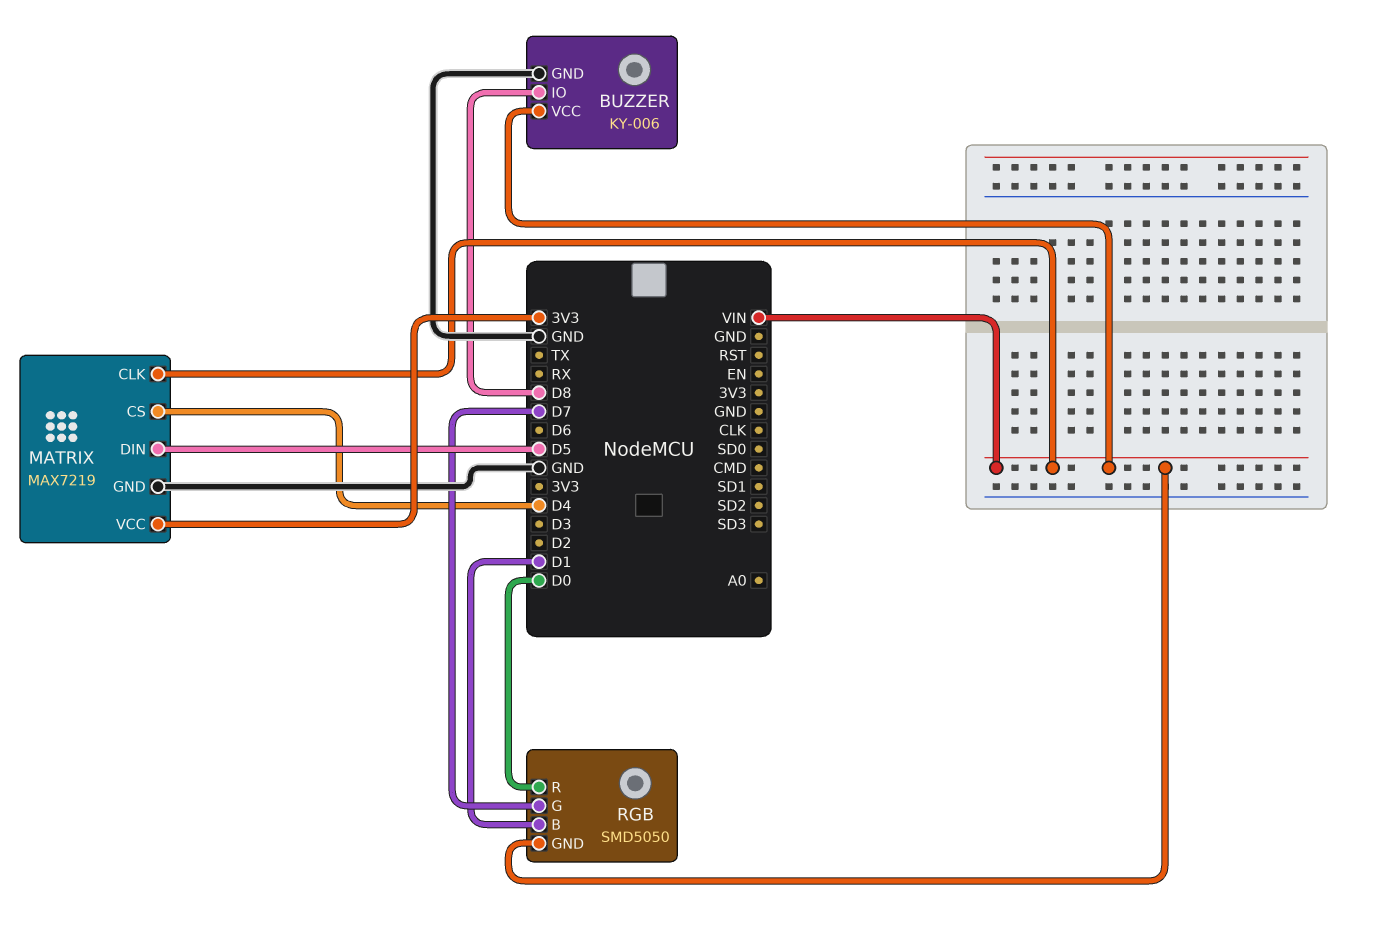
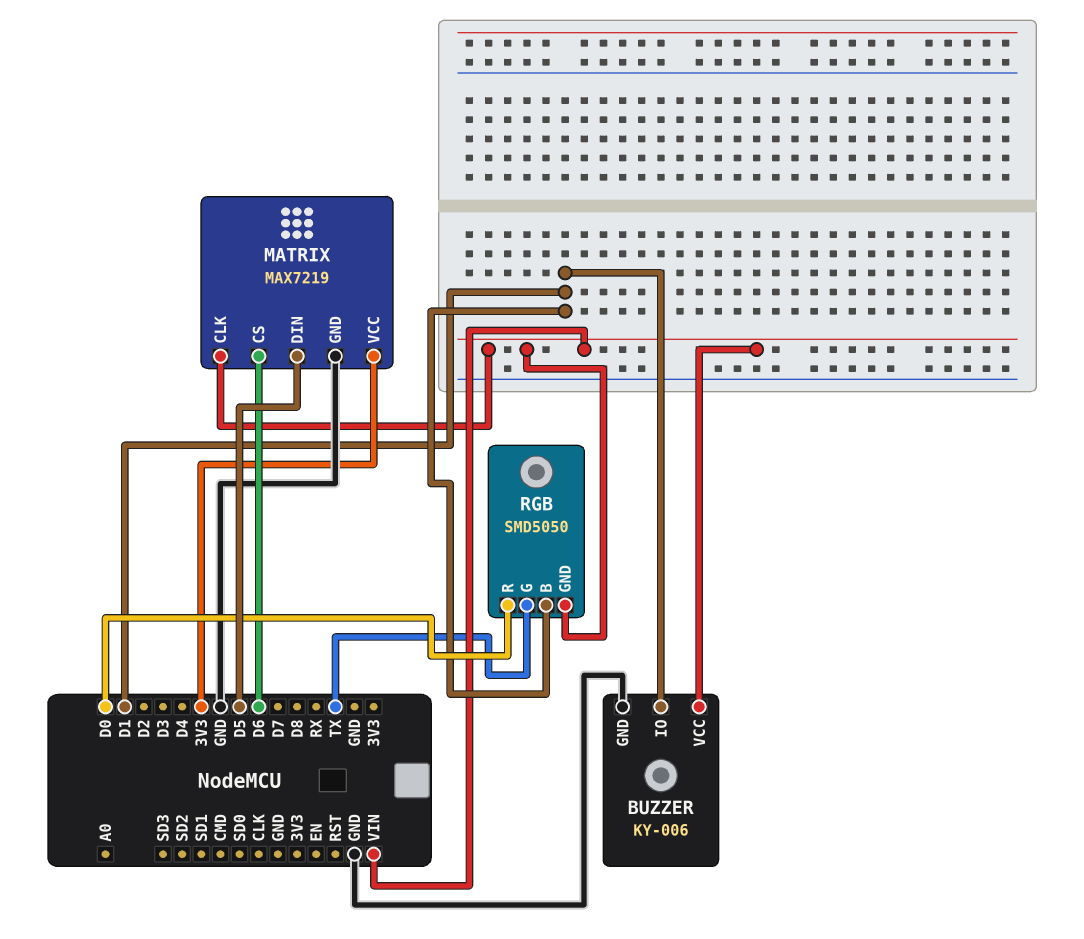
BUZZER pin IO: D8 -> D1
MATRIX pin CS: D4 -> D6
RGB pin G: D7 -> TX

